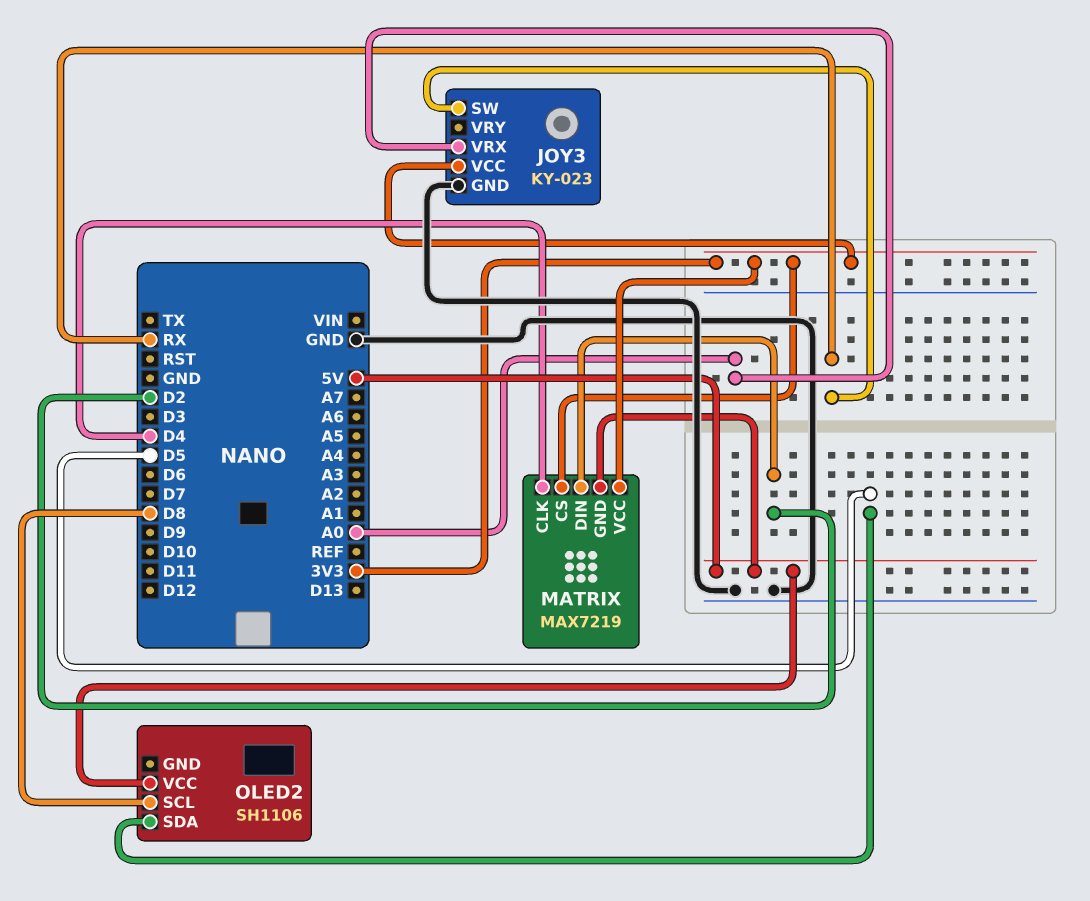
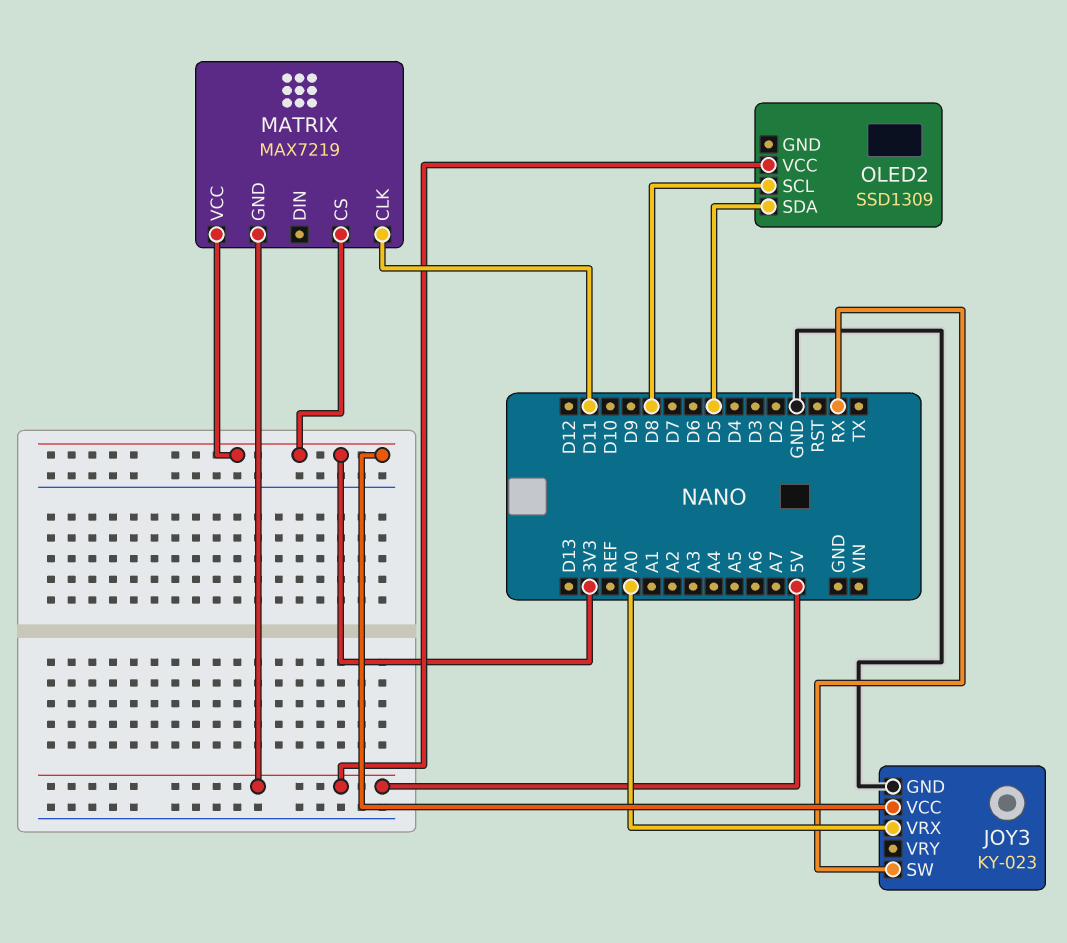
MATRIX pin CLK: D4 -> D11
MATRIX pin DIN: D2 -> none
OLED2: SH1106 -> SSD1309

